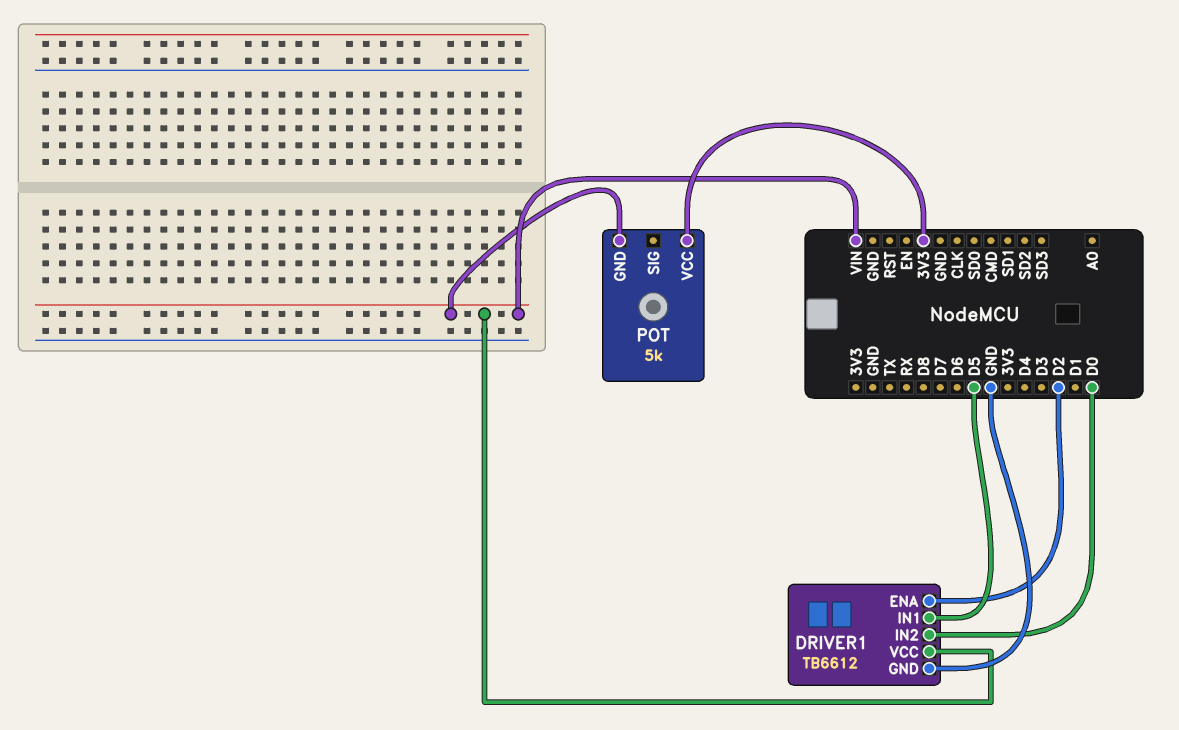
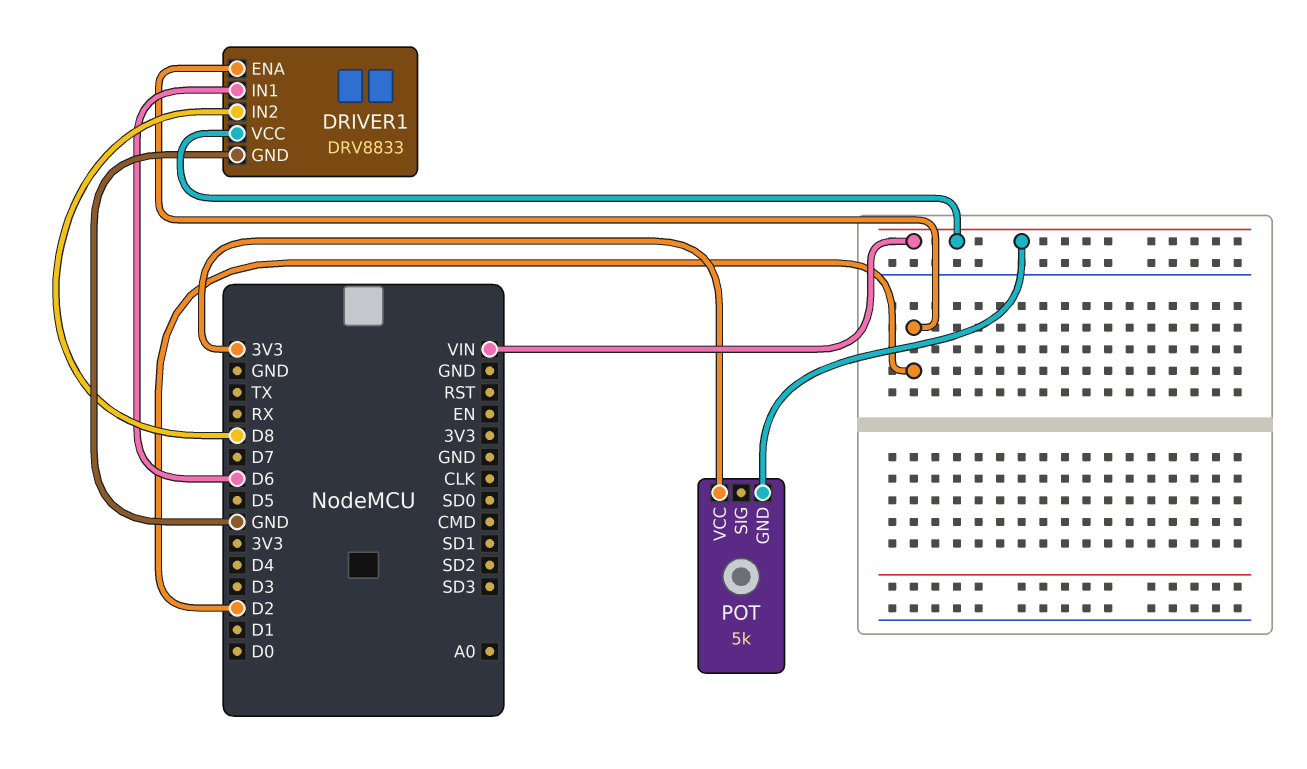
DRIVER1: TB6612 -> DRV8833
DRIVER1 pin IN1: D5 -> D6
DRIVER1 pin IN2: D0 -> D8

